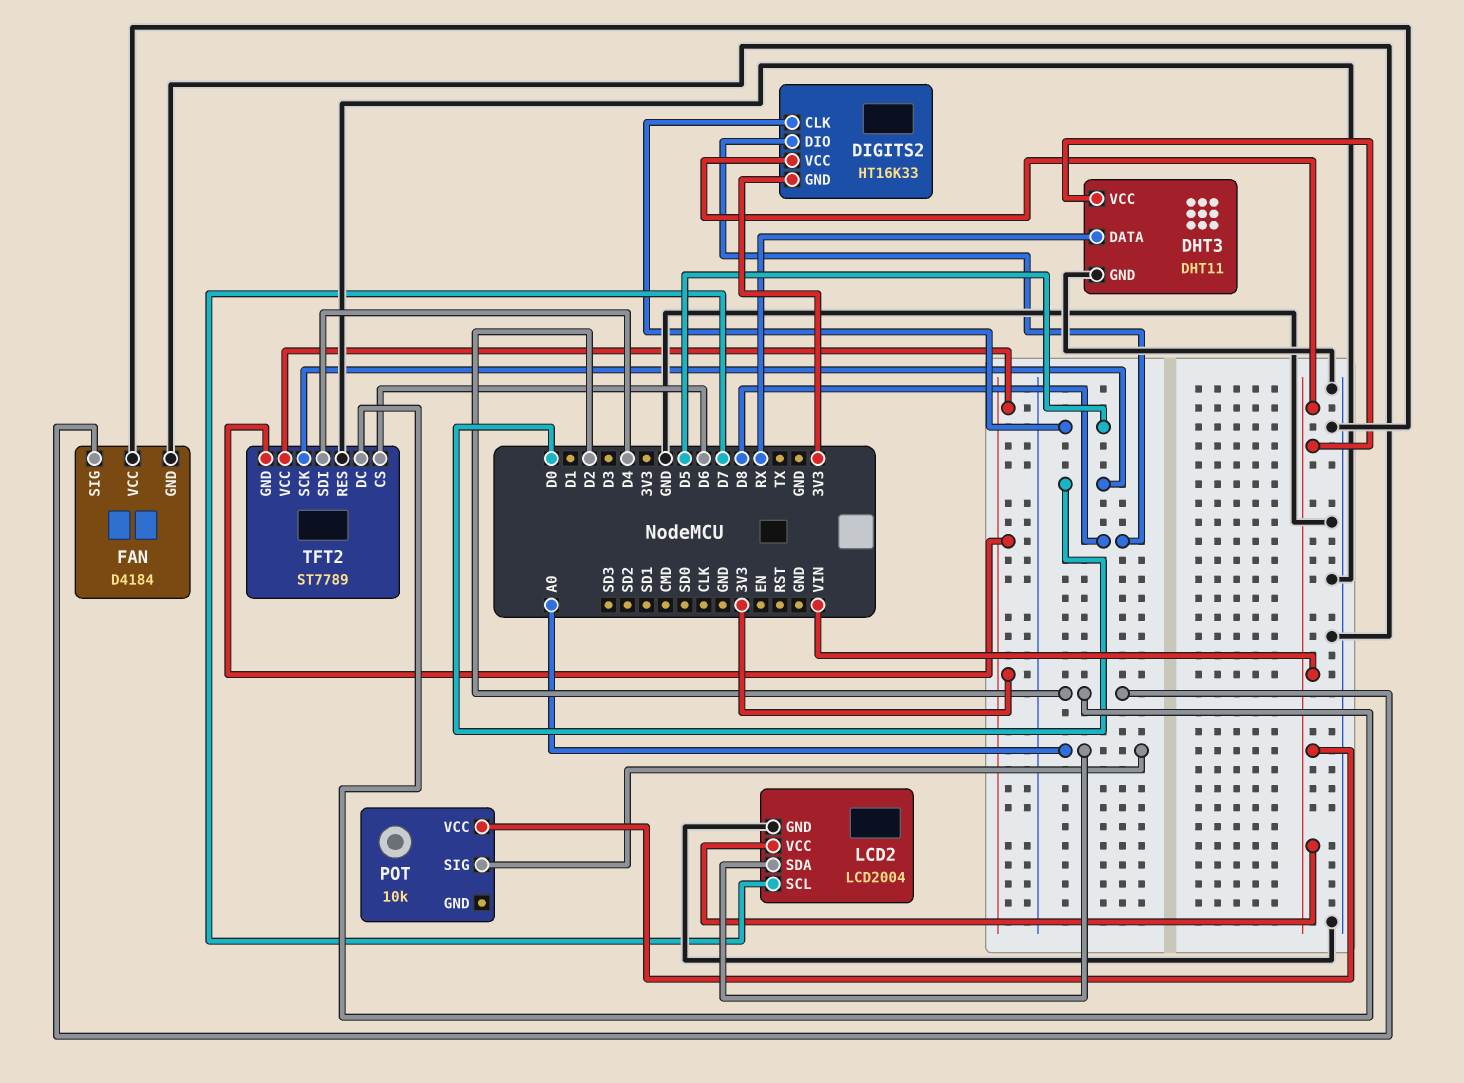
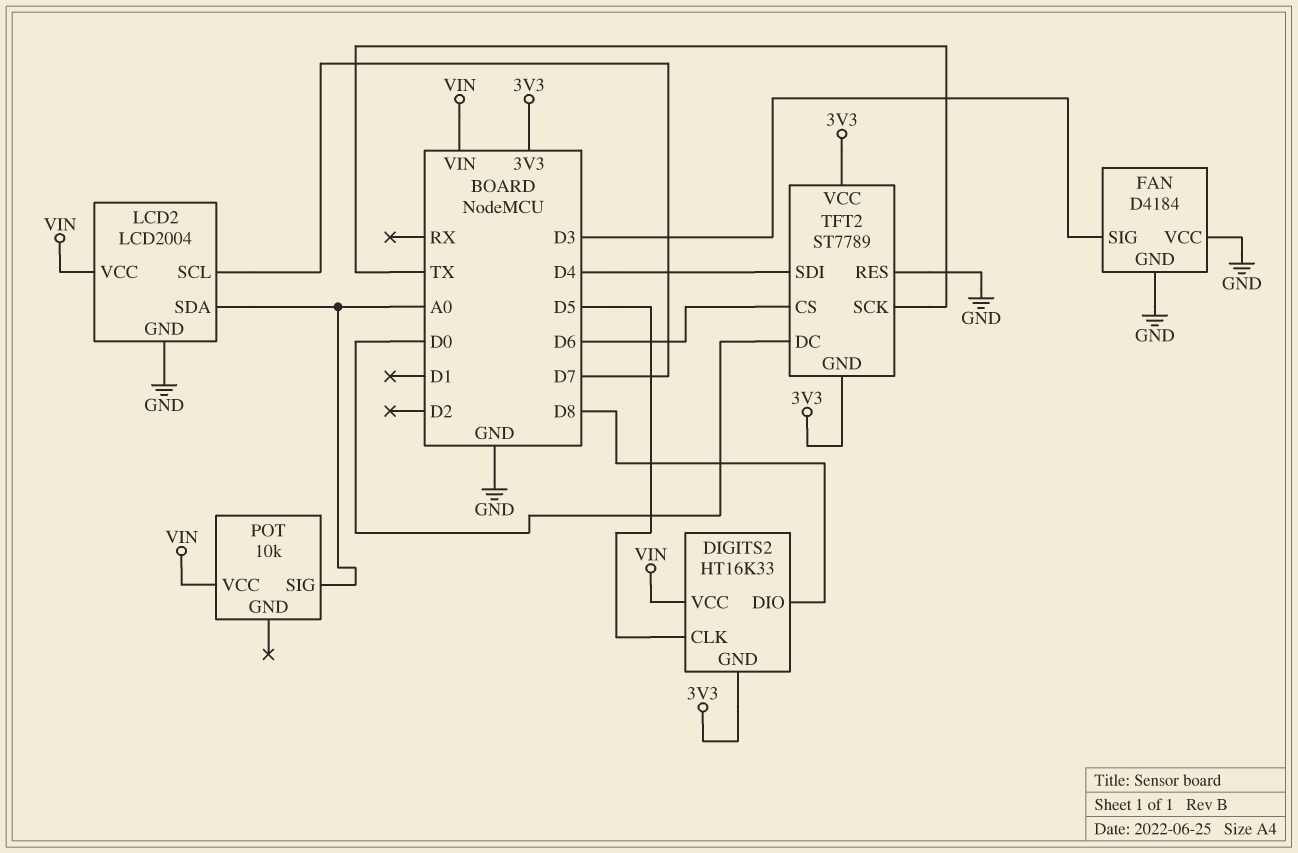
DHT3: DHT11 -> none
DHT3 pin DATA: RX -> none
DHT3 pin GND: GND -> none
DHT3 pin VCC: VIN -> none
FAN pin SIG: D2 -> D3
TFT2 pin DC: D2 -> D0
TFT2 pin SCK: D0 -> TX

